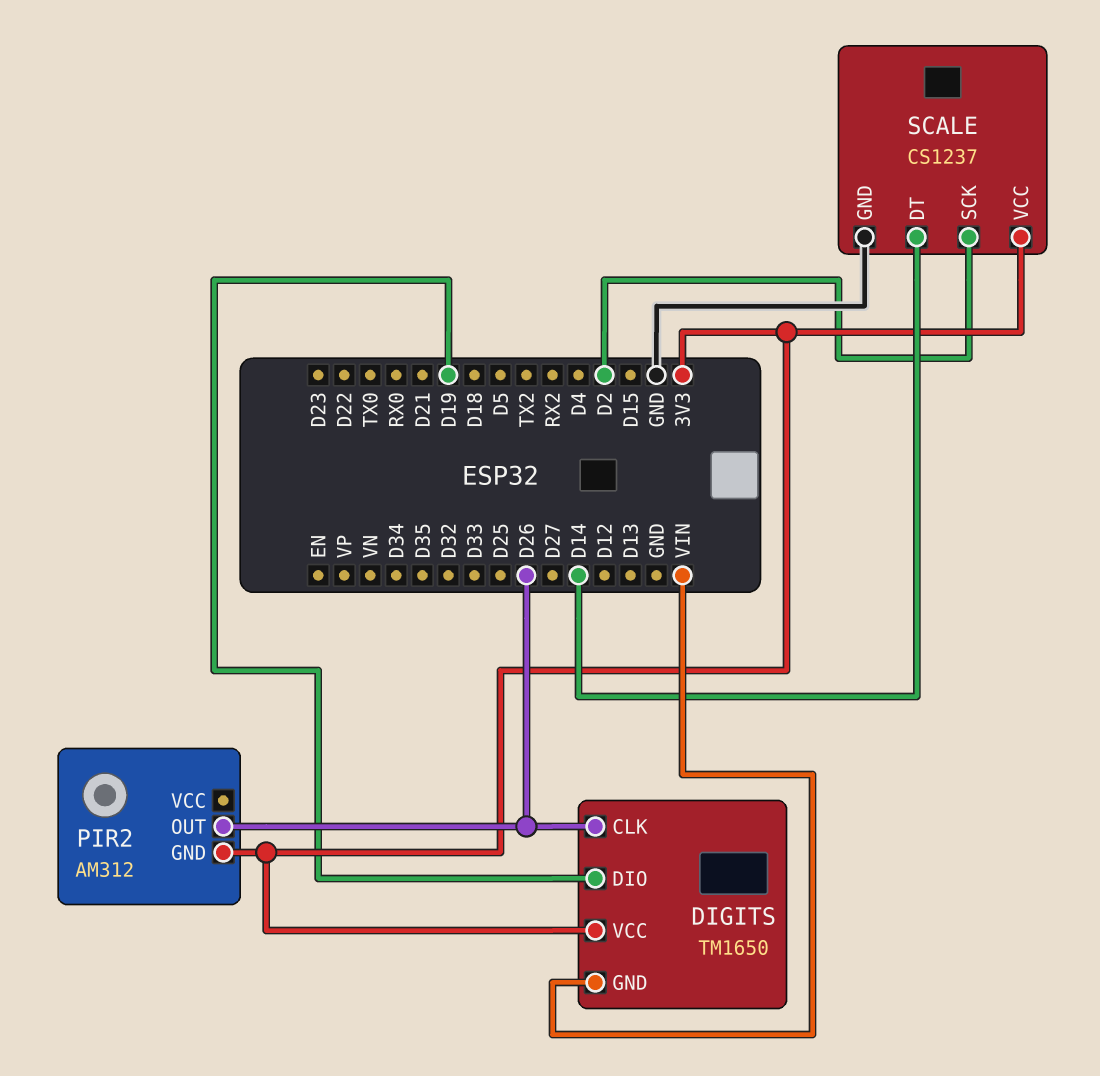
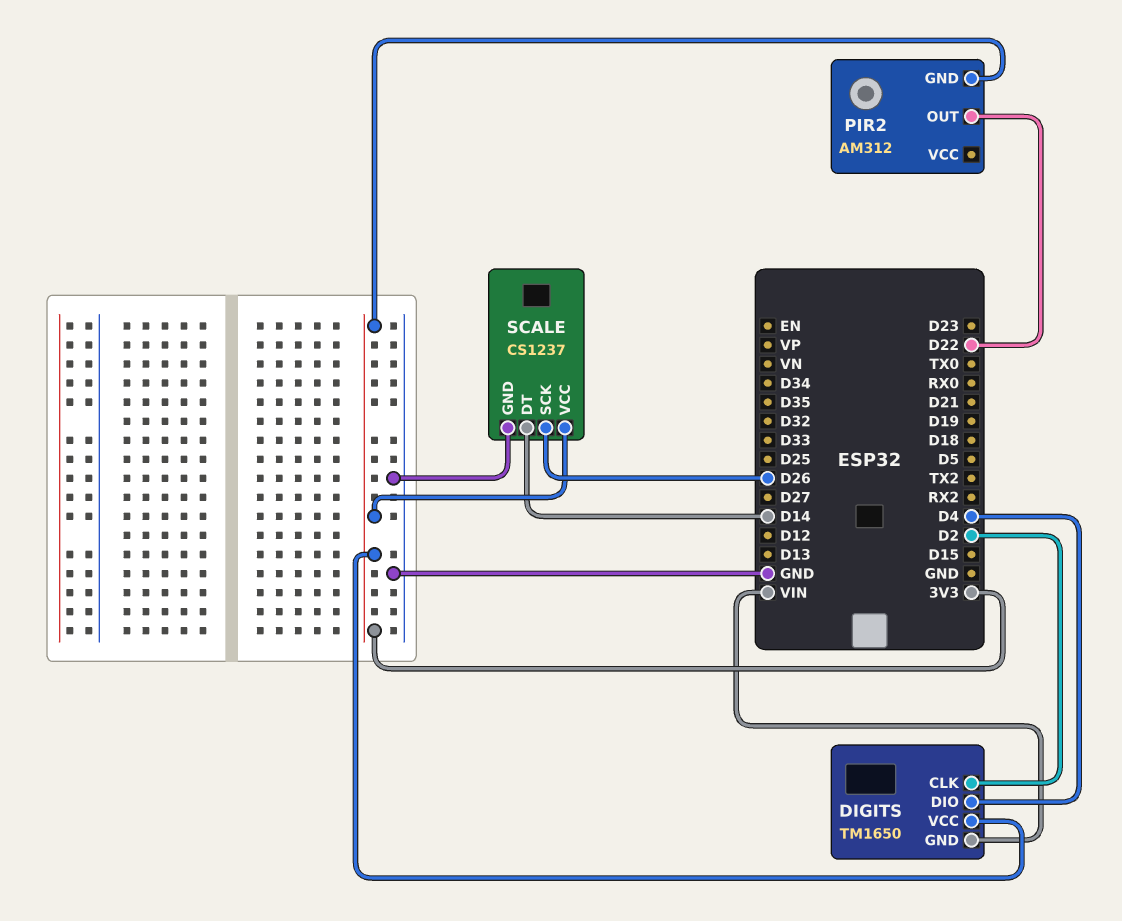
DIGITS pin CLK: D26 -> D2
DIGITS pin DIO: D19 -> D4
PIR2 pin OUT: D26 -> D22
SCALE pin SCK: D2 -> D26

